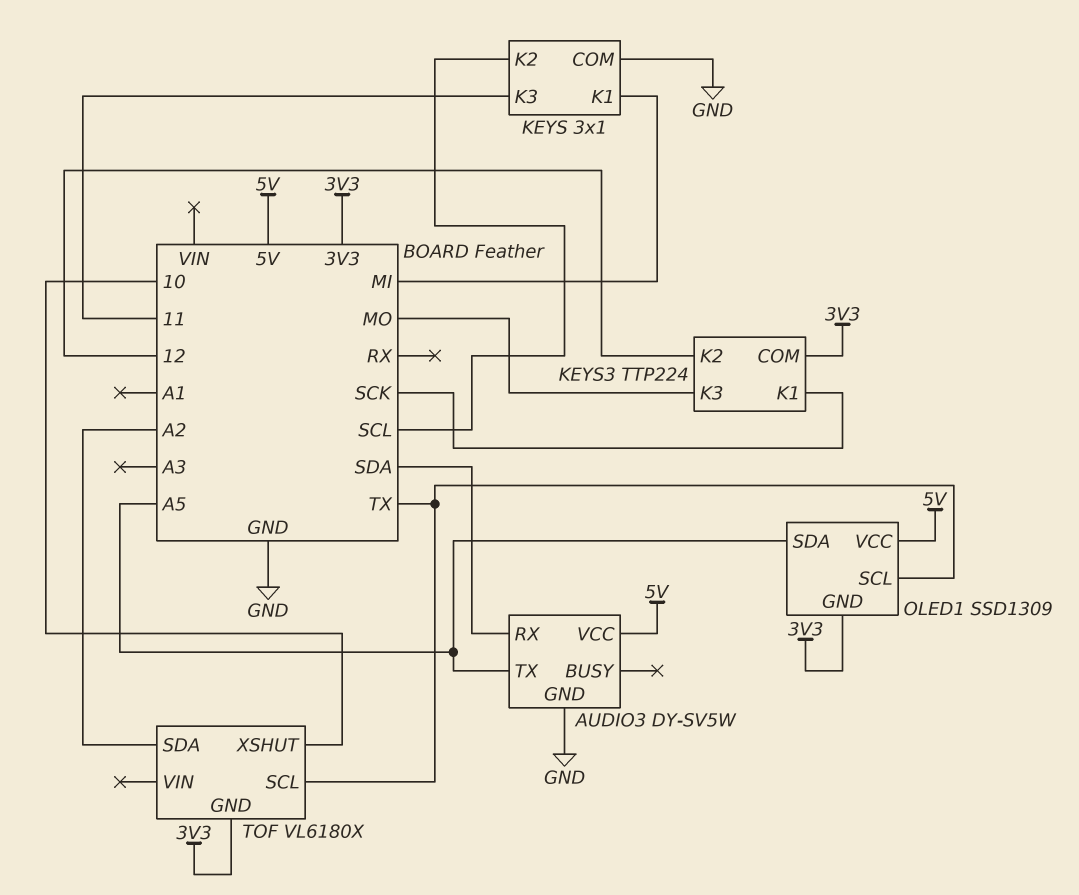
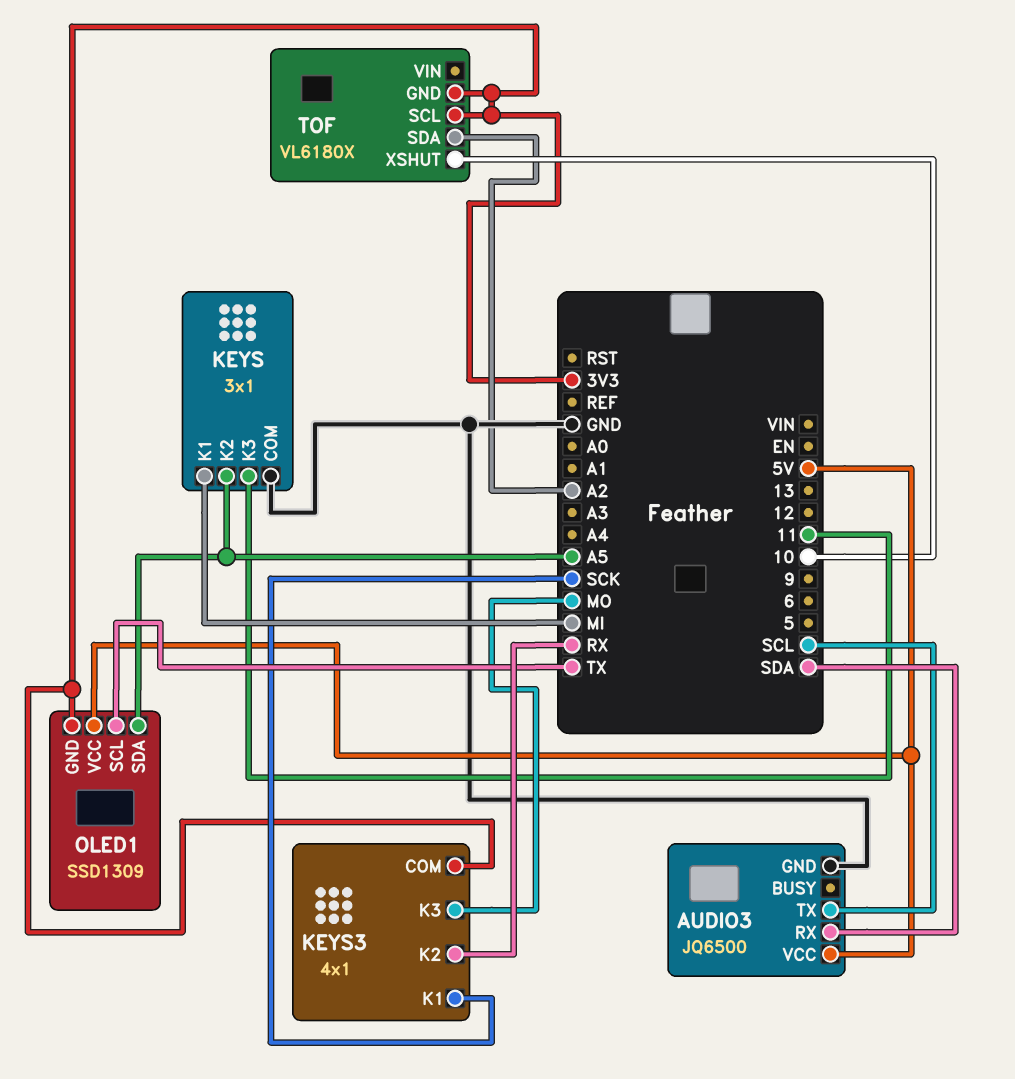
AUDIO3: DY-SV5W -> JQ6500
AUDIO3 pin TX: A5 -> SCL
KEYS pin K2: SCL -> A5
KEYS3: TTP224 -> 4x1
KEYS3 pin K2: 12 -> RX
TOF pin SCL: TX -> 3V3

